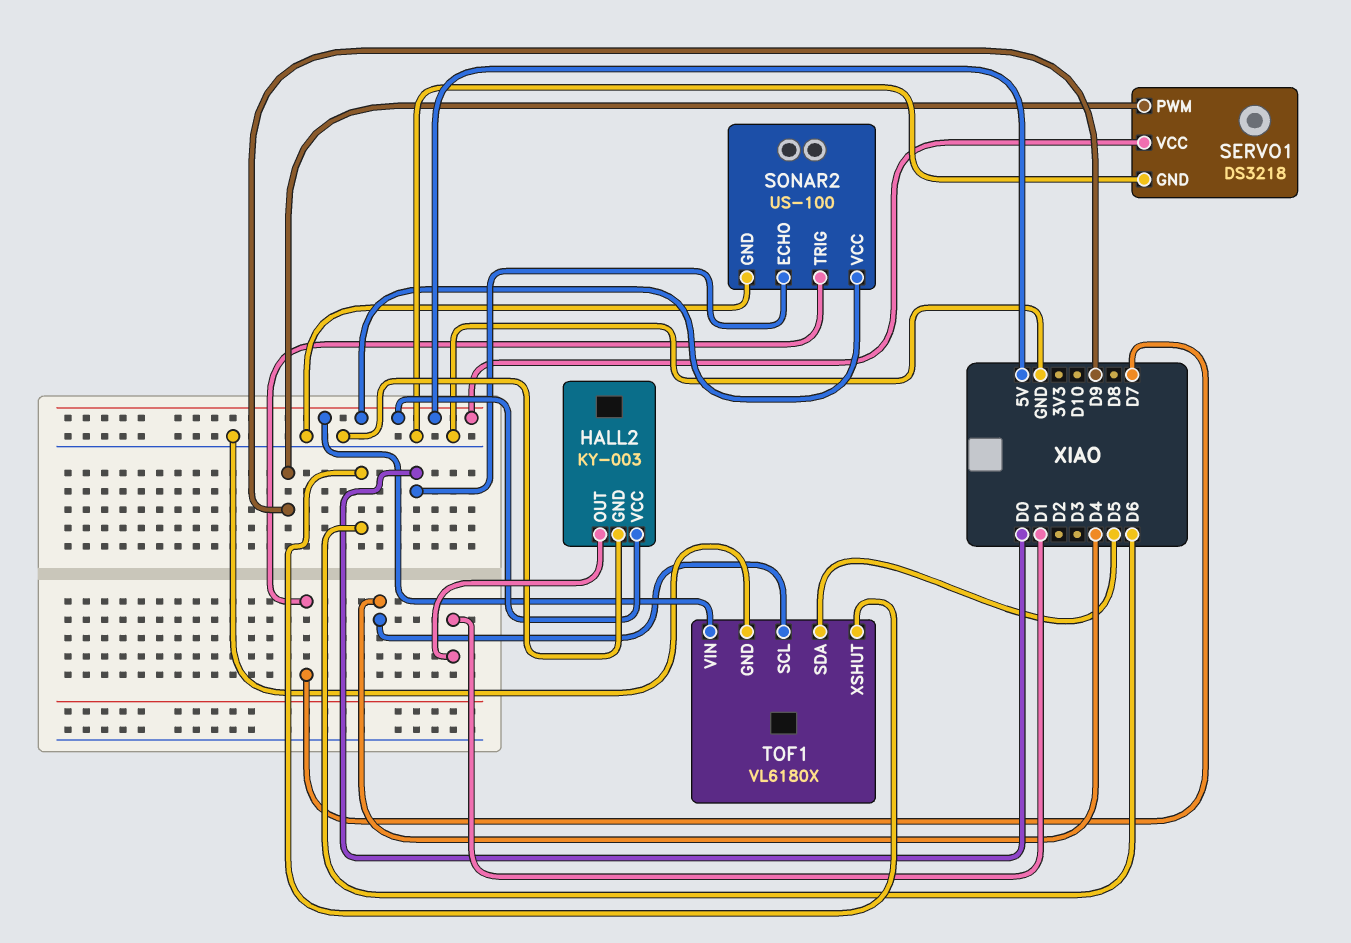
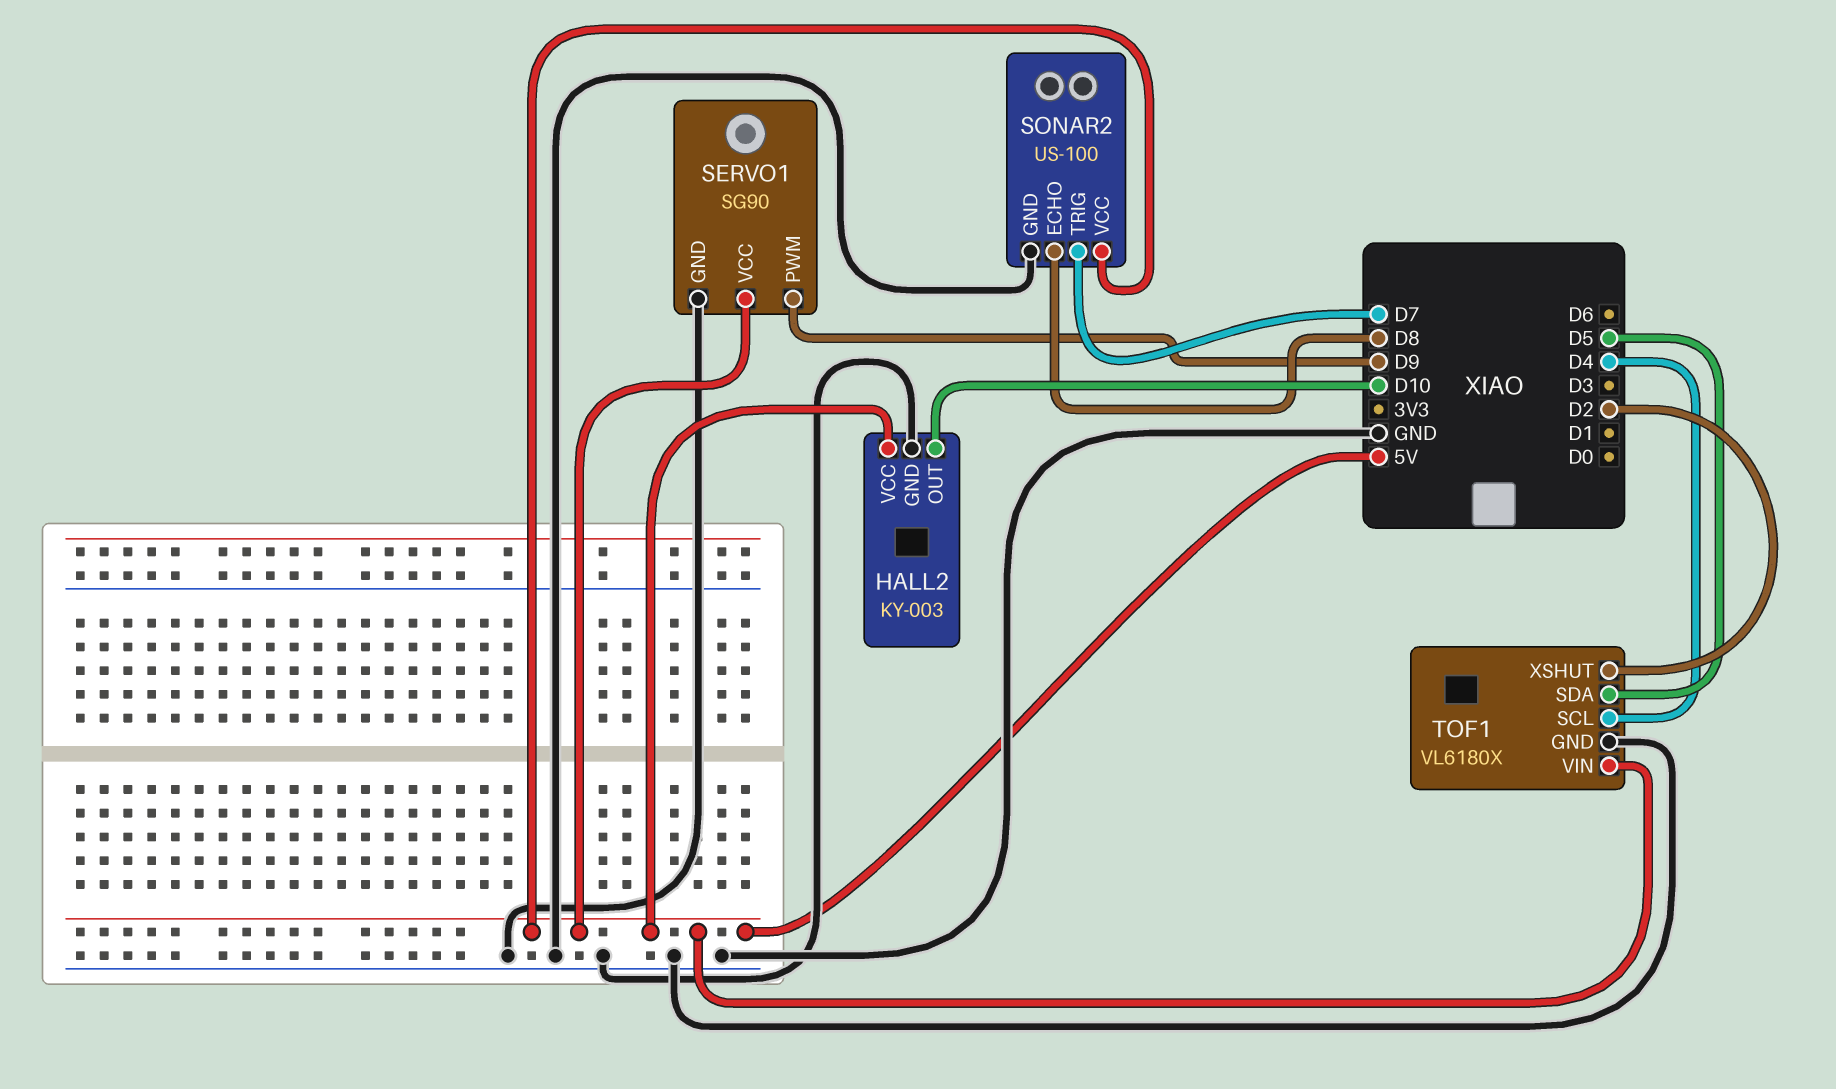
HALL2 pin OUT: D1 -> D10
SERVO1: DS3218 -> SG90
SONAR2 pin ECHO: D0 -> D8
TOF1 pin XSHUT: D6 -> D2

